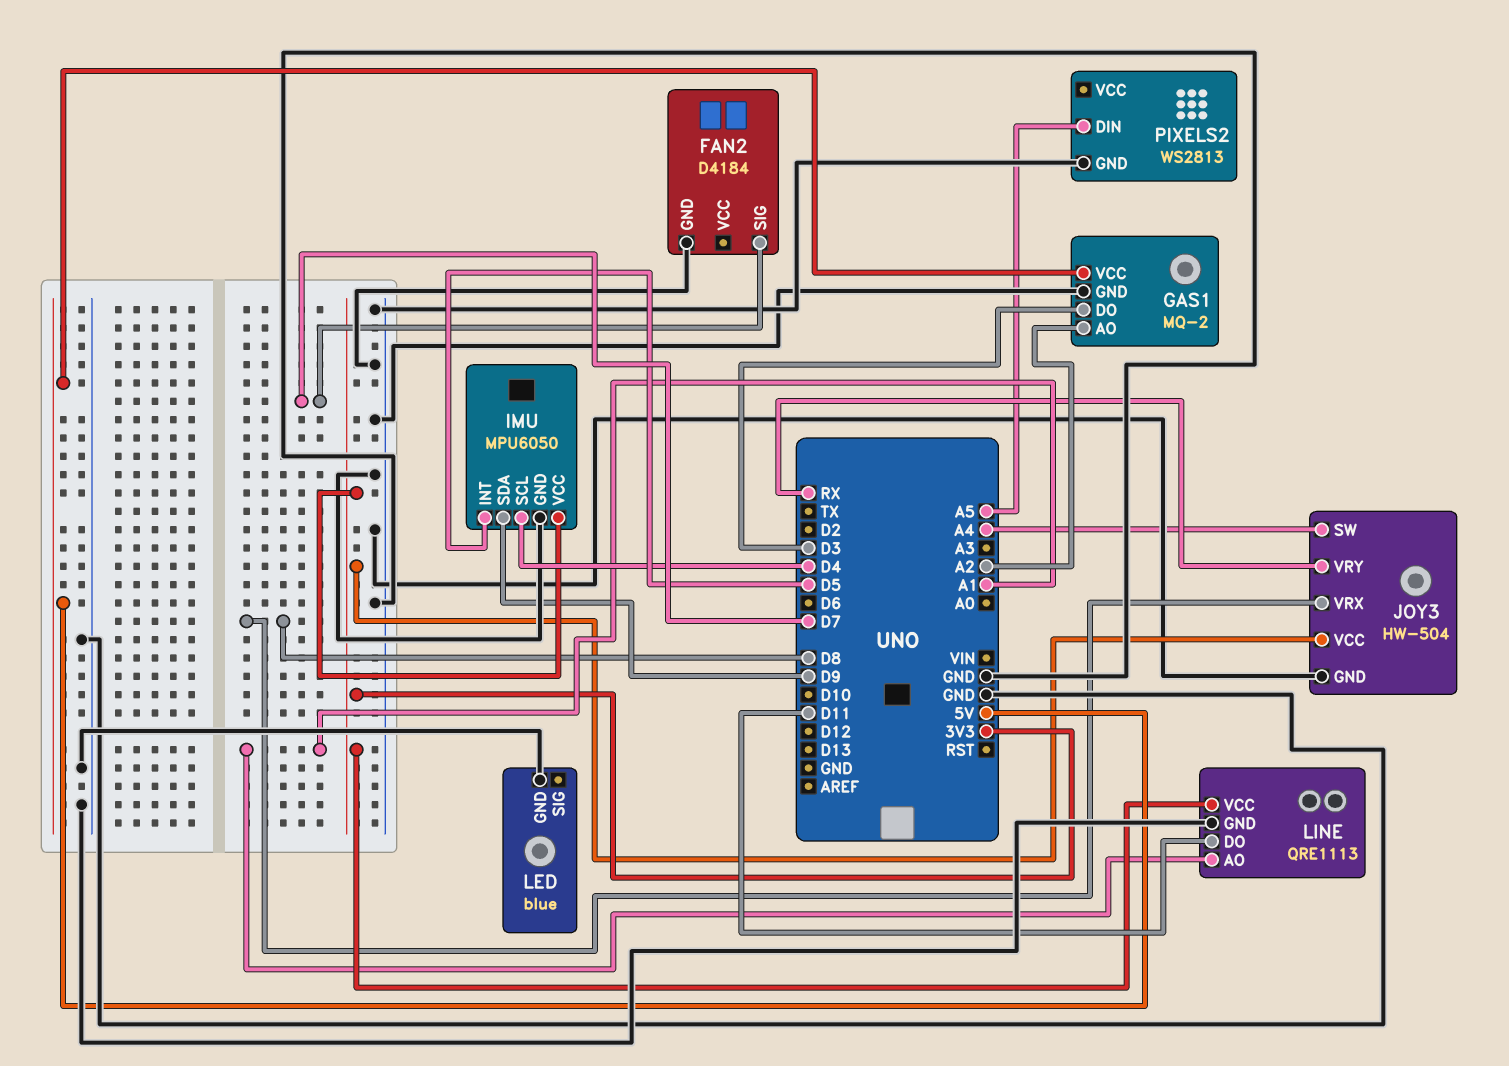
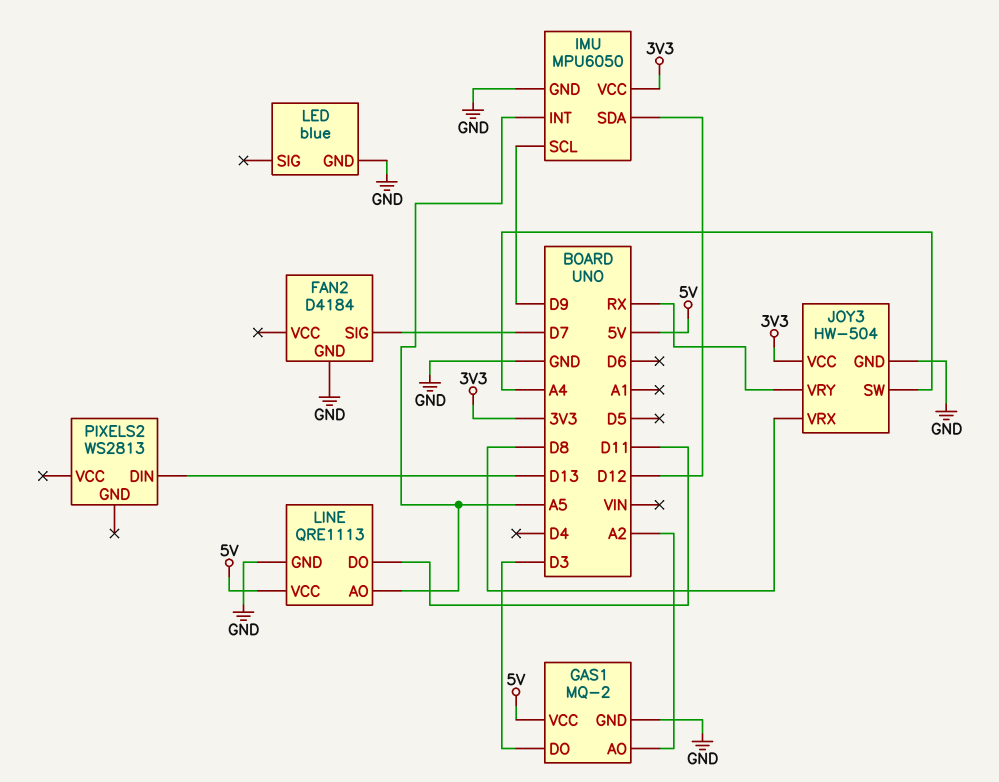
IMU pin INT: D5 -> A5
IMU pin SCL: D4 -> D9
IMU pin SDA: D9 -> D12
LINE pin AO: A1 -> A5
LINE pin VCC: 3V3 -> 5V
PIXELS2 pin DIN: A5 -> D13
PIXELS2 pin GND: GND -> none

